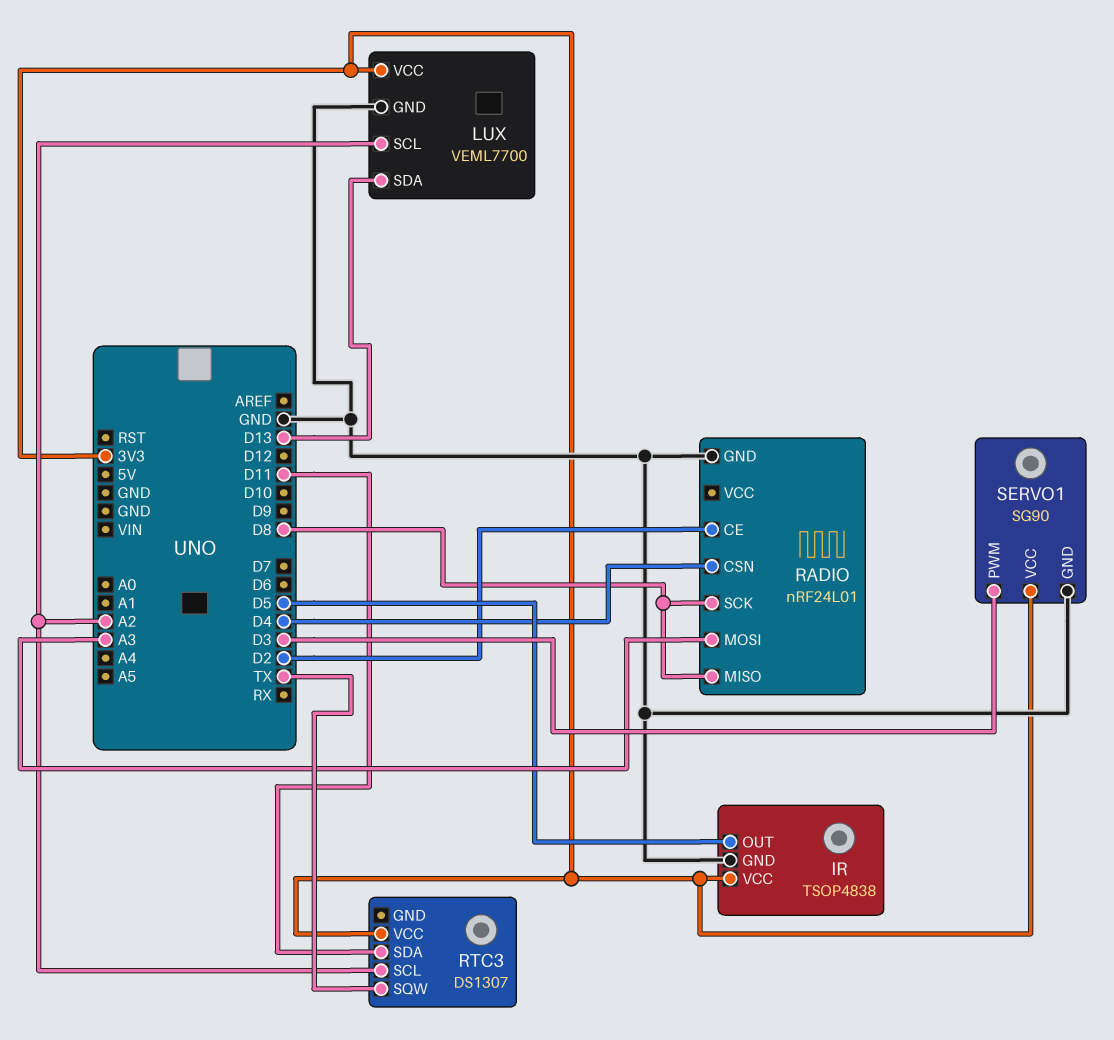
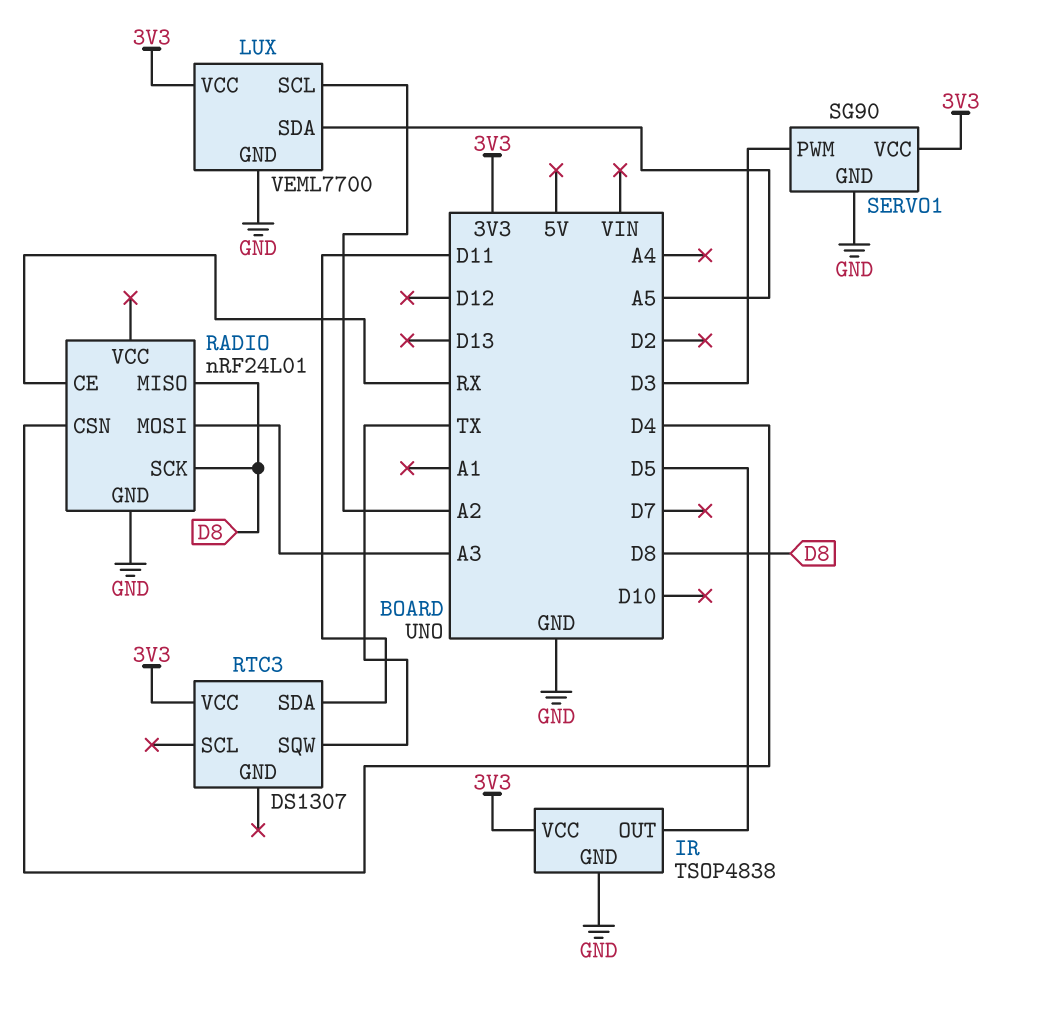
LUX pin SDA: D13 -> A5
RADIO pin CE: D2 -> RX
RTC3 pin SCL: A2 -> none

